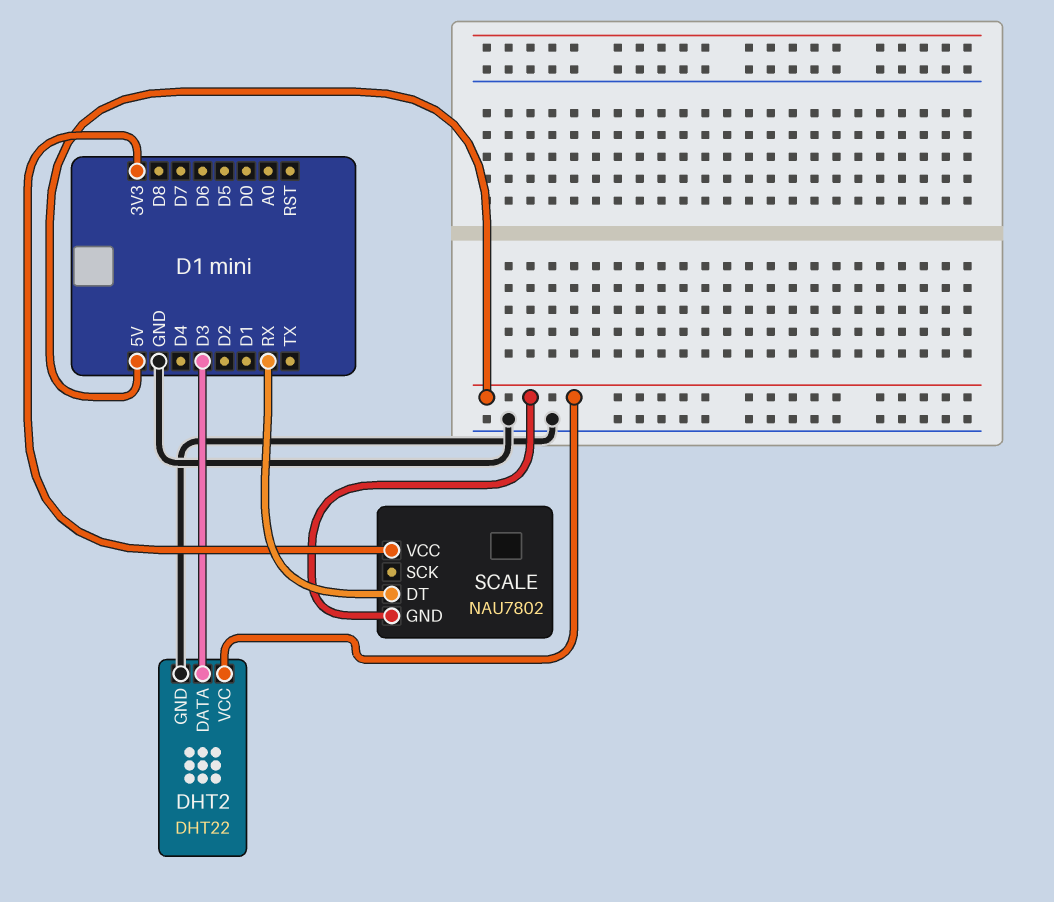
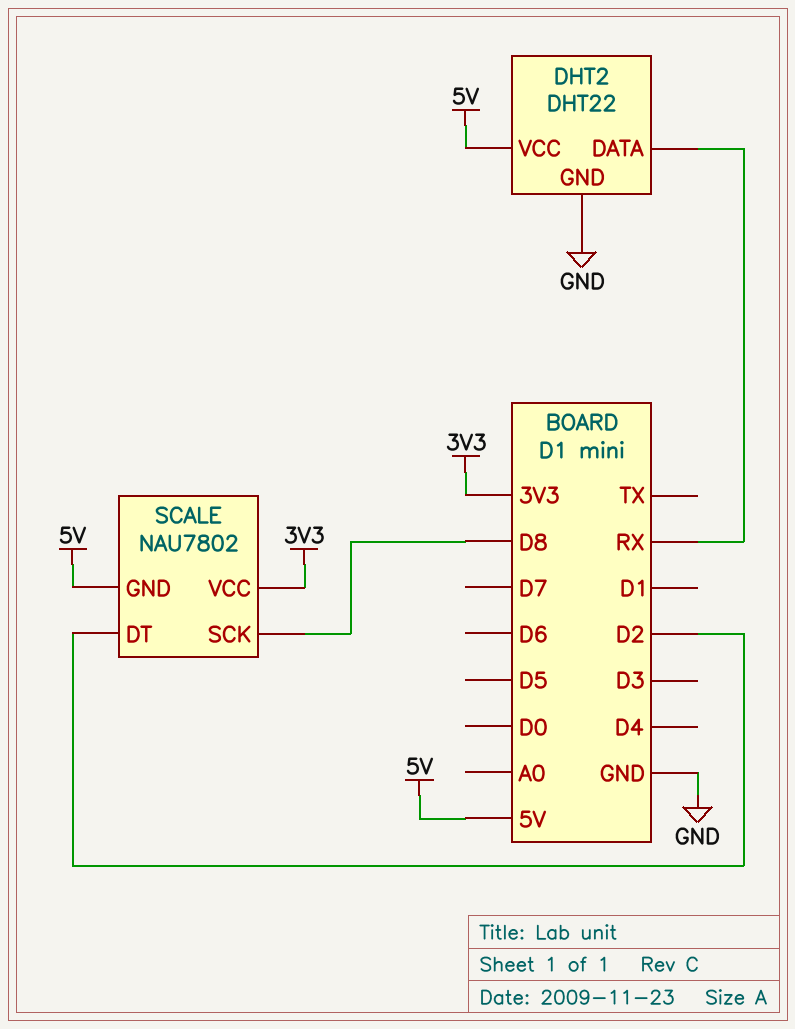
DHT2 pin DATA: D3 -> RX
SCALE pin DT: RX -> D2
SCALE pin SCK: none -> D8

